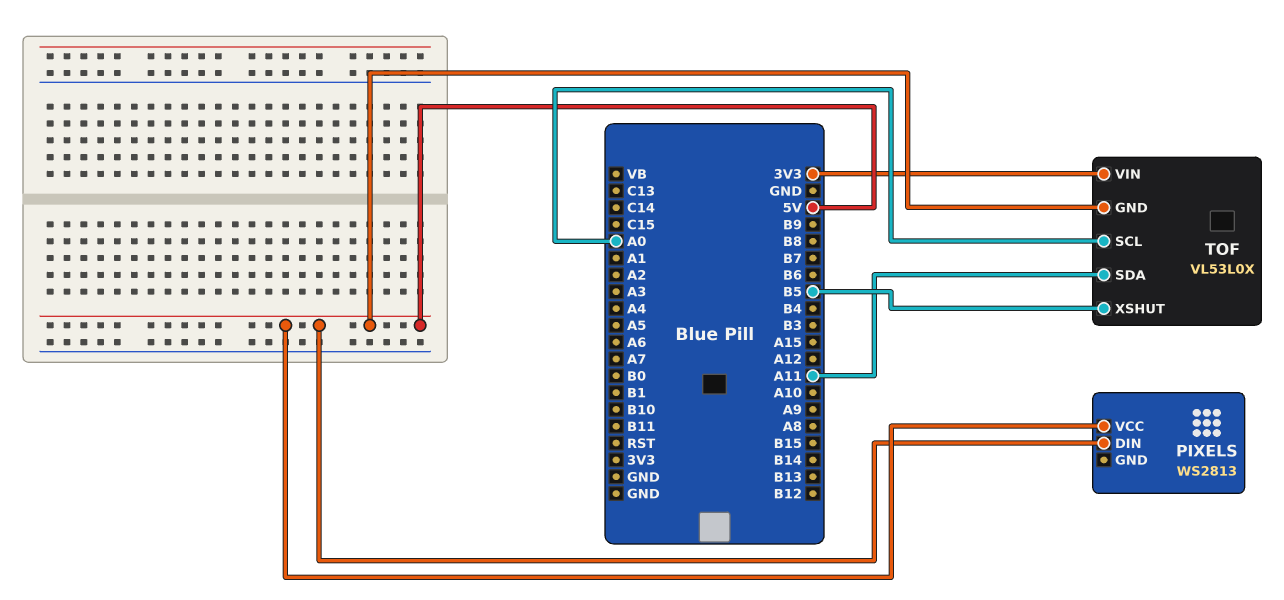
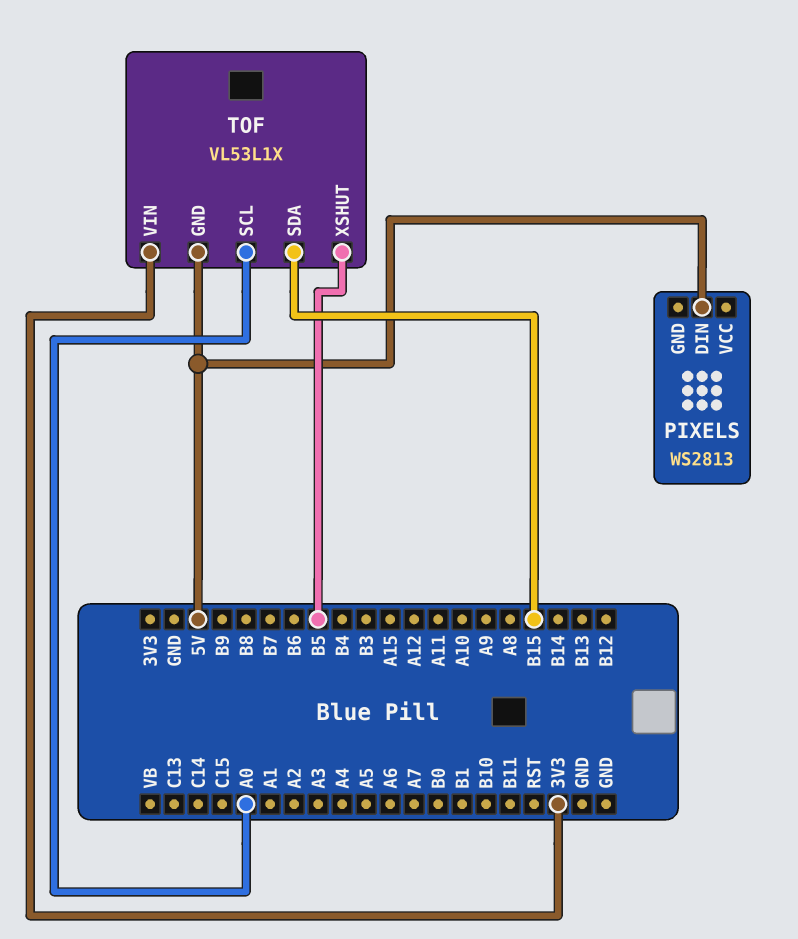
PIXELS pin VCC: 5V -> none
TOF: VL53L0X -> VL53L1X
TOF pin SDA: A11 -> B15

